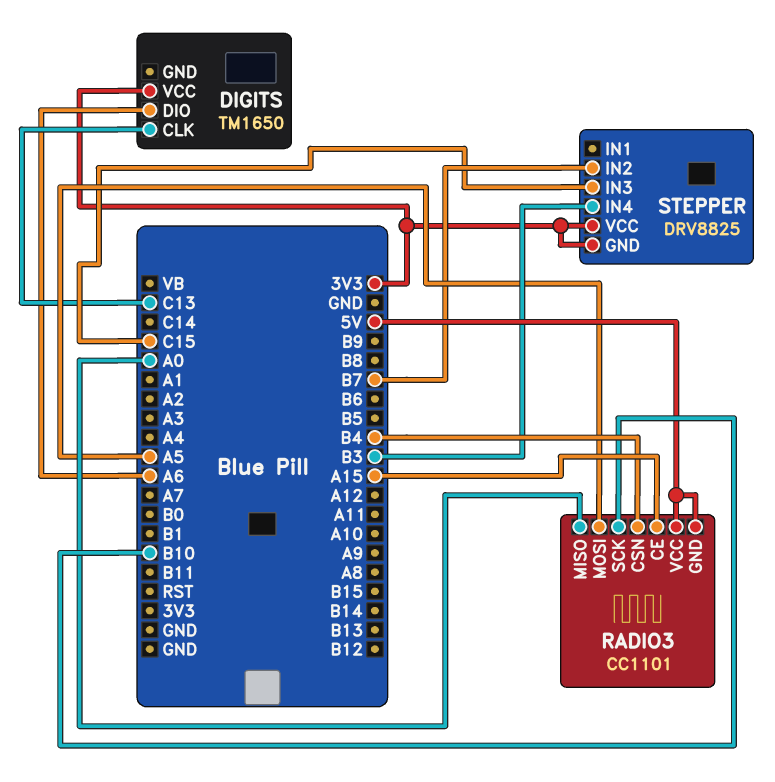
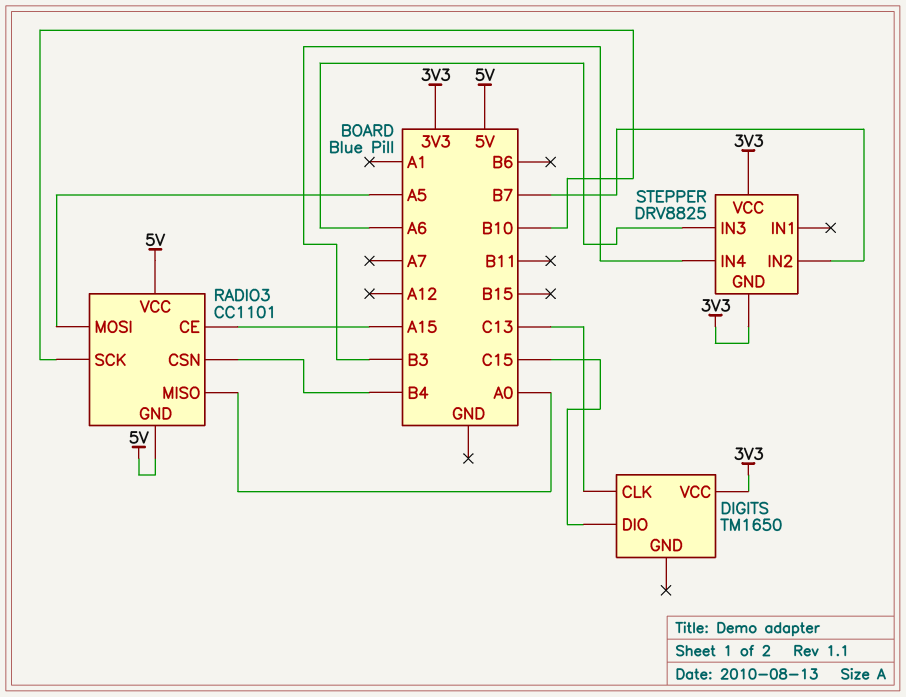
DIGITS pin DIO: A6 -> C15
STEPPER pin IN3: C15 -> A6

